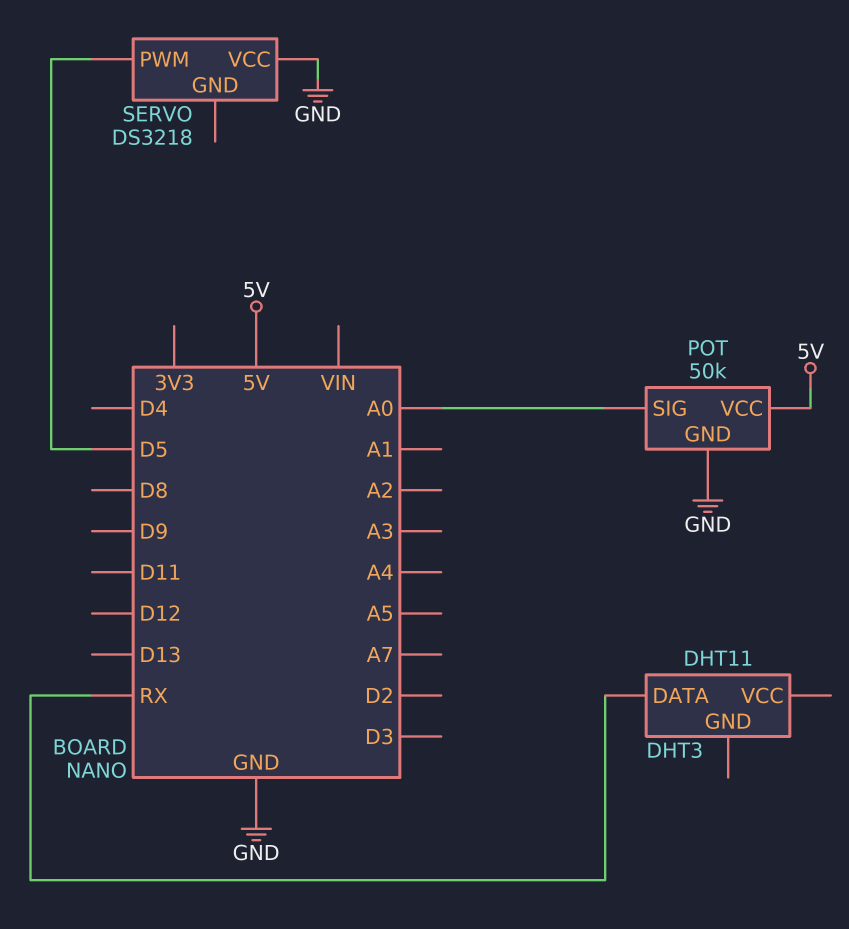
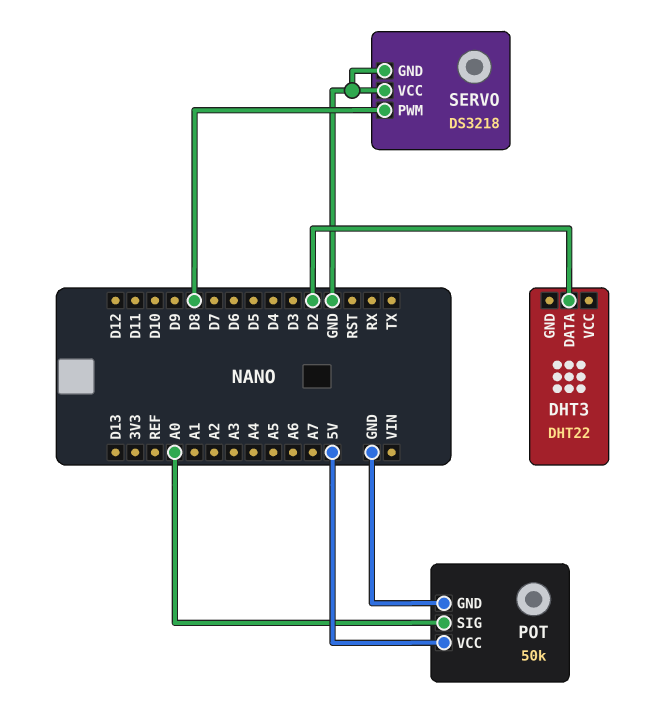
DHT3: DHT11 -> DHT22
DHT3 pin DATA: RX -> D2
SERVO pin GND: none -> GND
SERVO pin PWM: D5 -> D8

